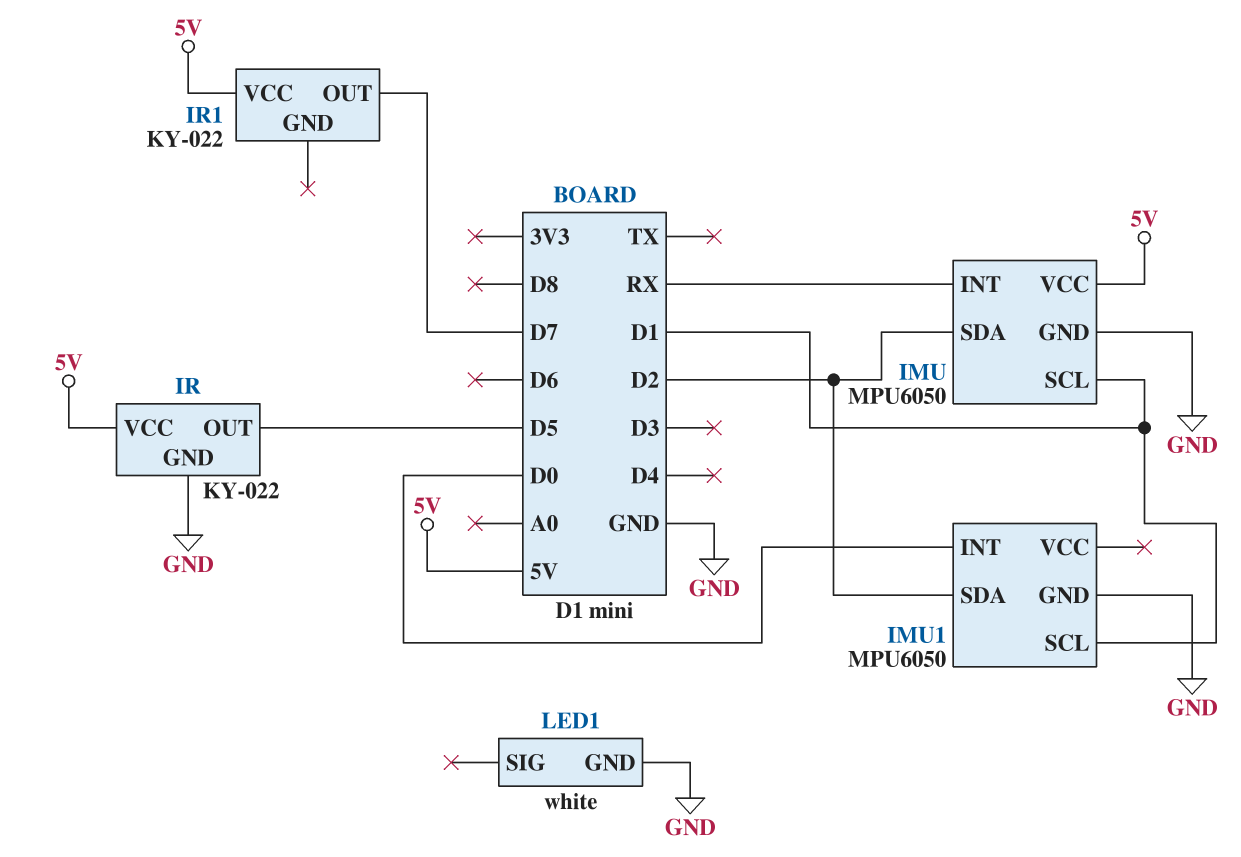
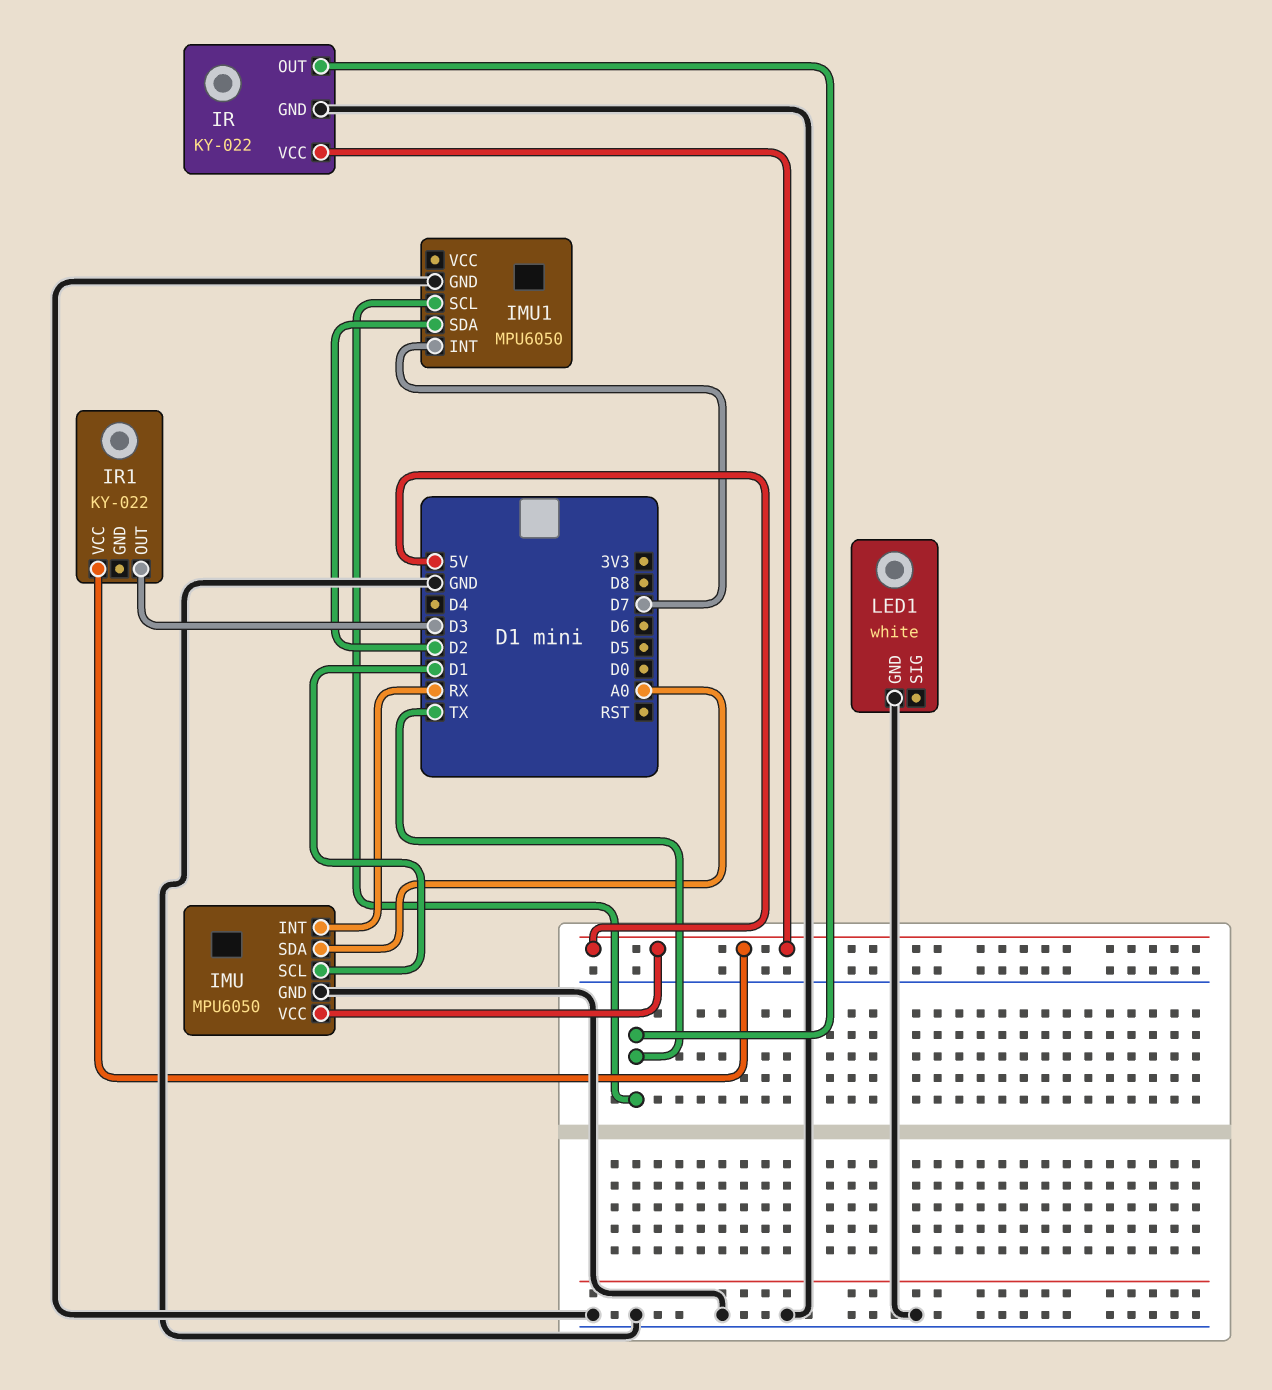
IMU pin SDA: D2 -> A0
IMU1 pin INT: D0 -> D7
IMU1 pin SCL: D1 -> TX
IR pin OUT: D5 -> TX
IR1 pin OUT: D7 -> D3

